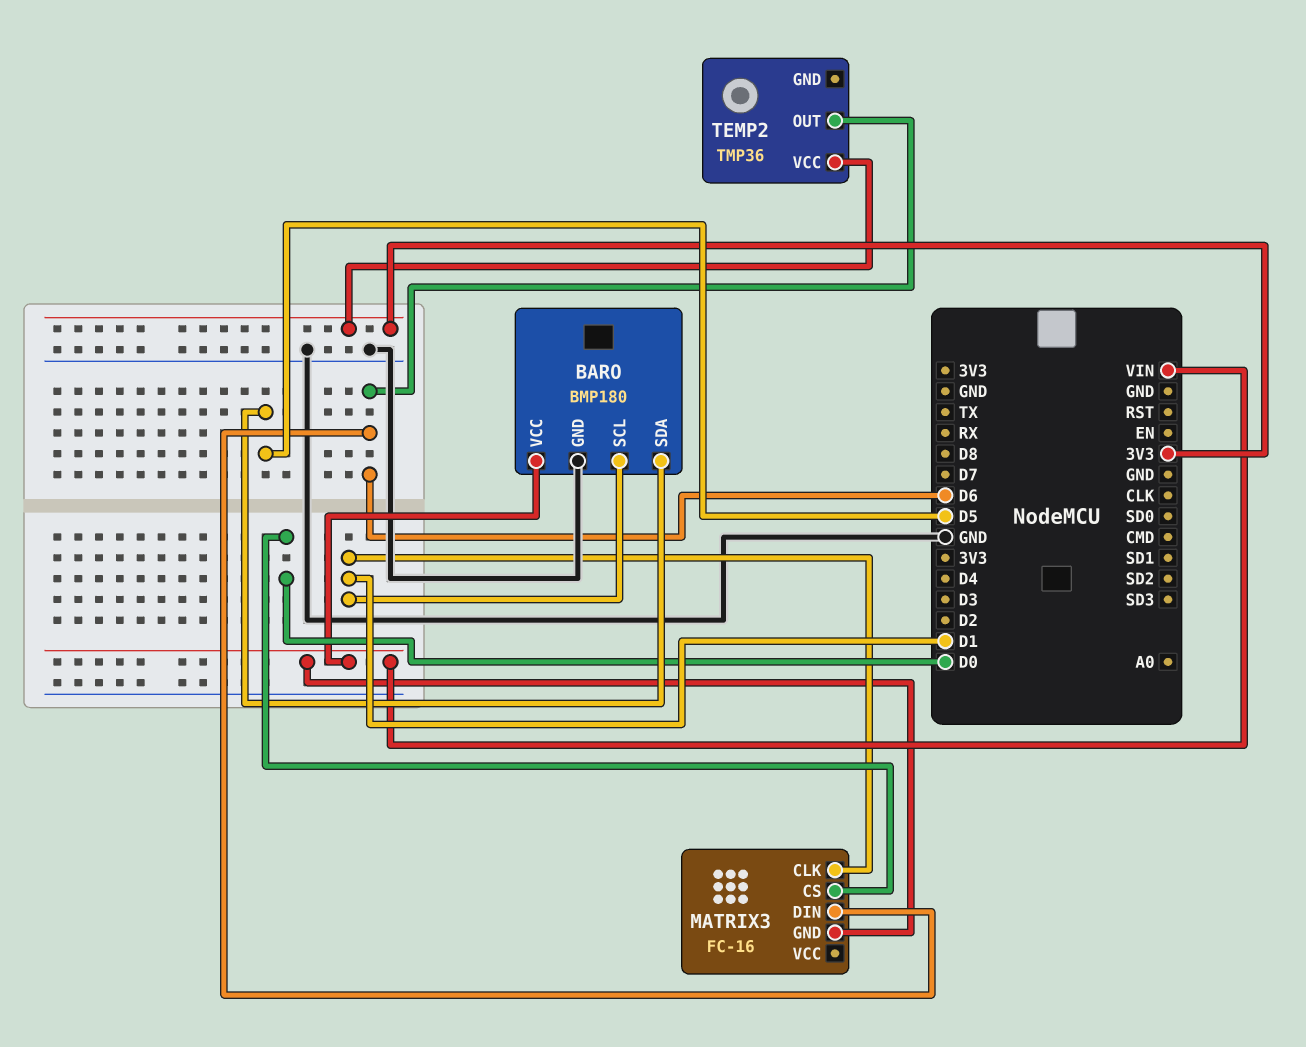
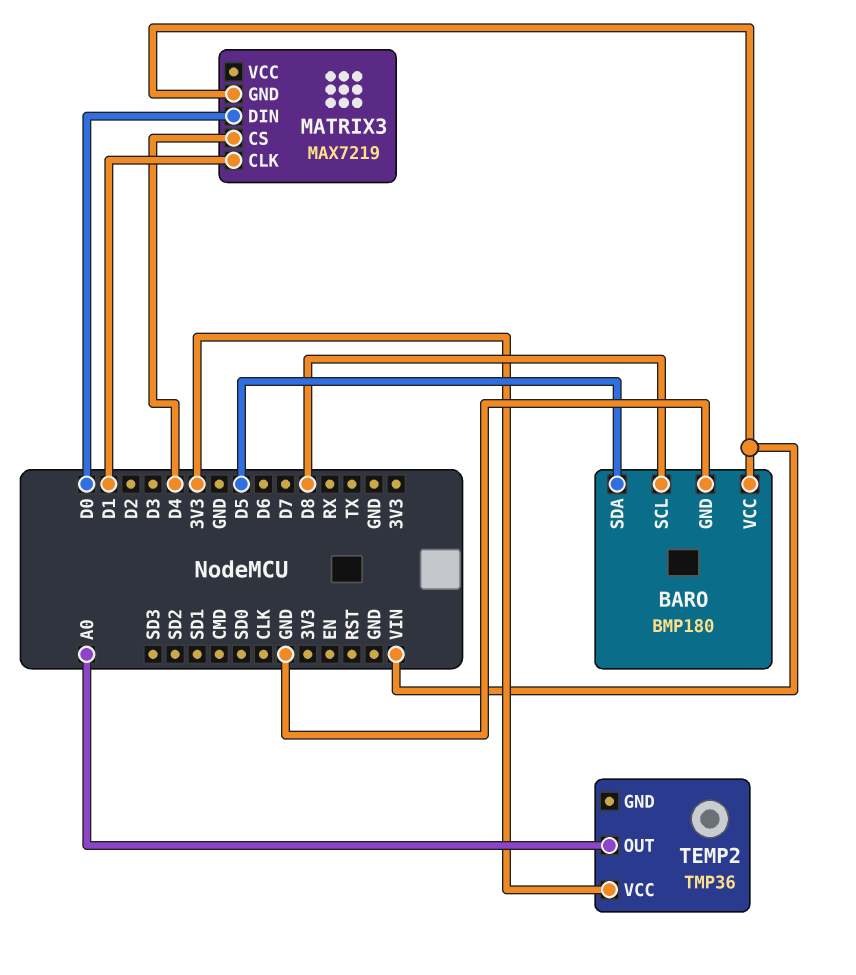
BARO pin SCL: D1 -> D8
MATRIX3: FC-16 -> MAX7219
MATRIX3 pin CS: D0 -> D4
MATRIX3 pin DIN: D6 -> D0
TEMP2 pin OUT: D6 -> A0

